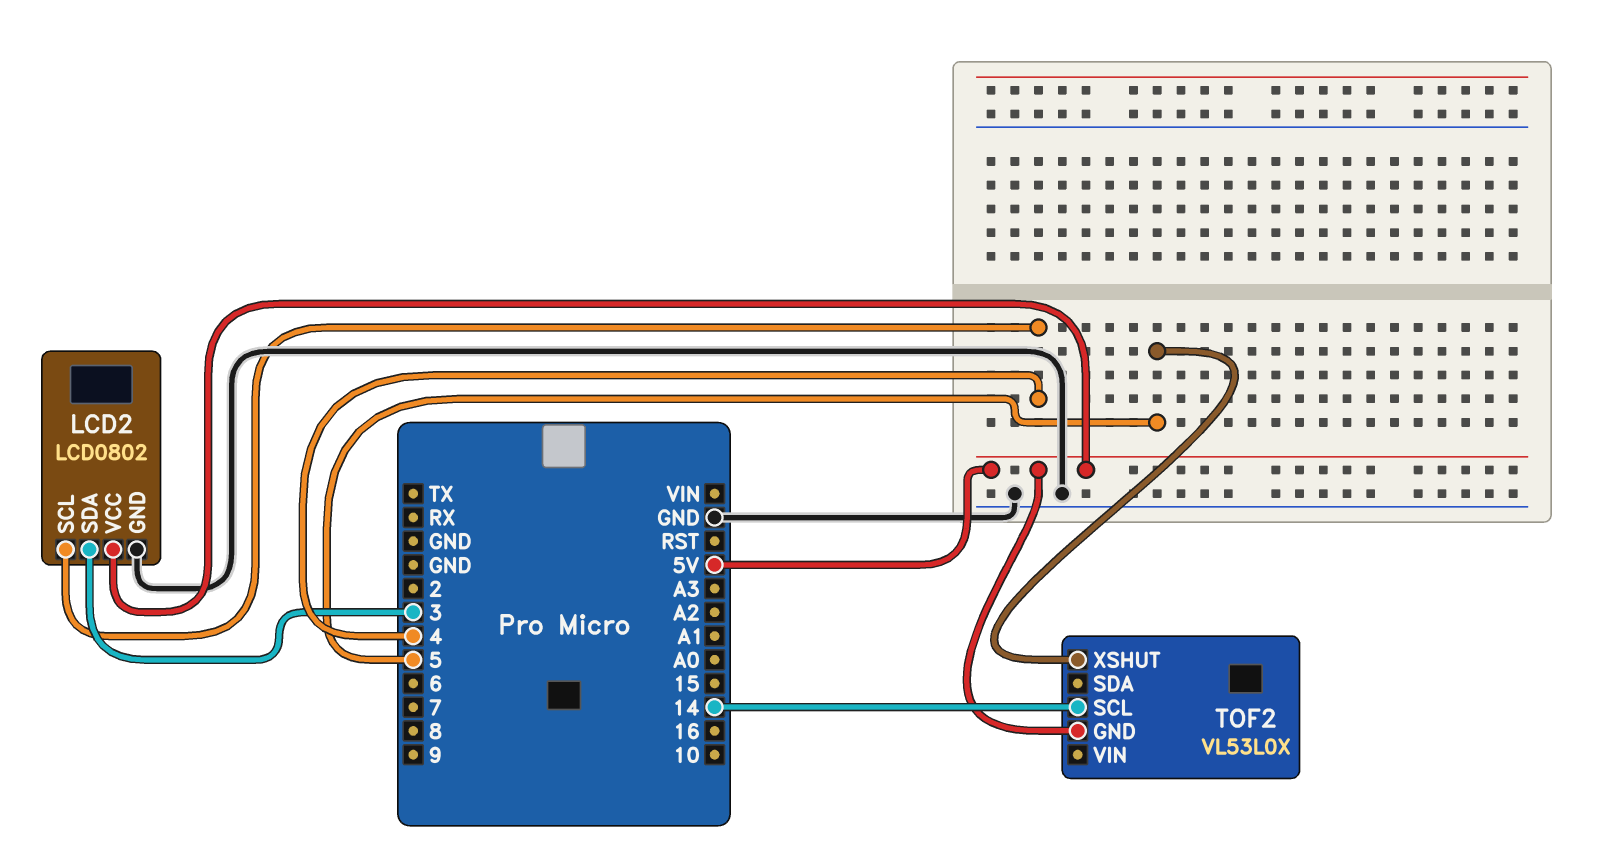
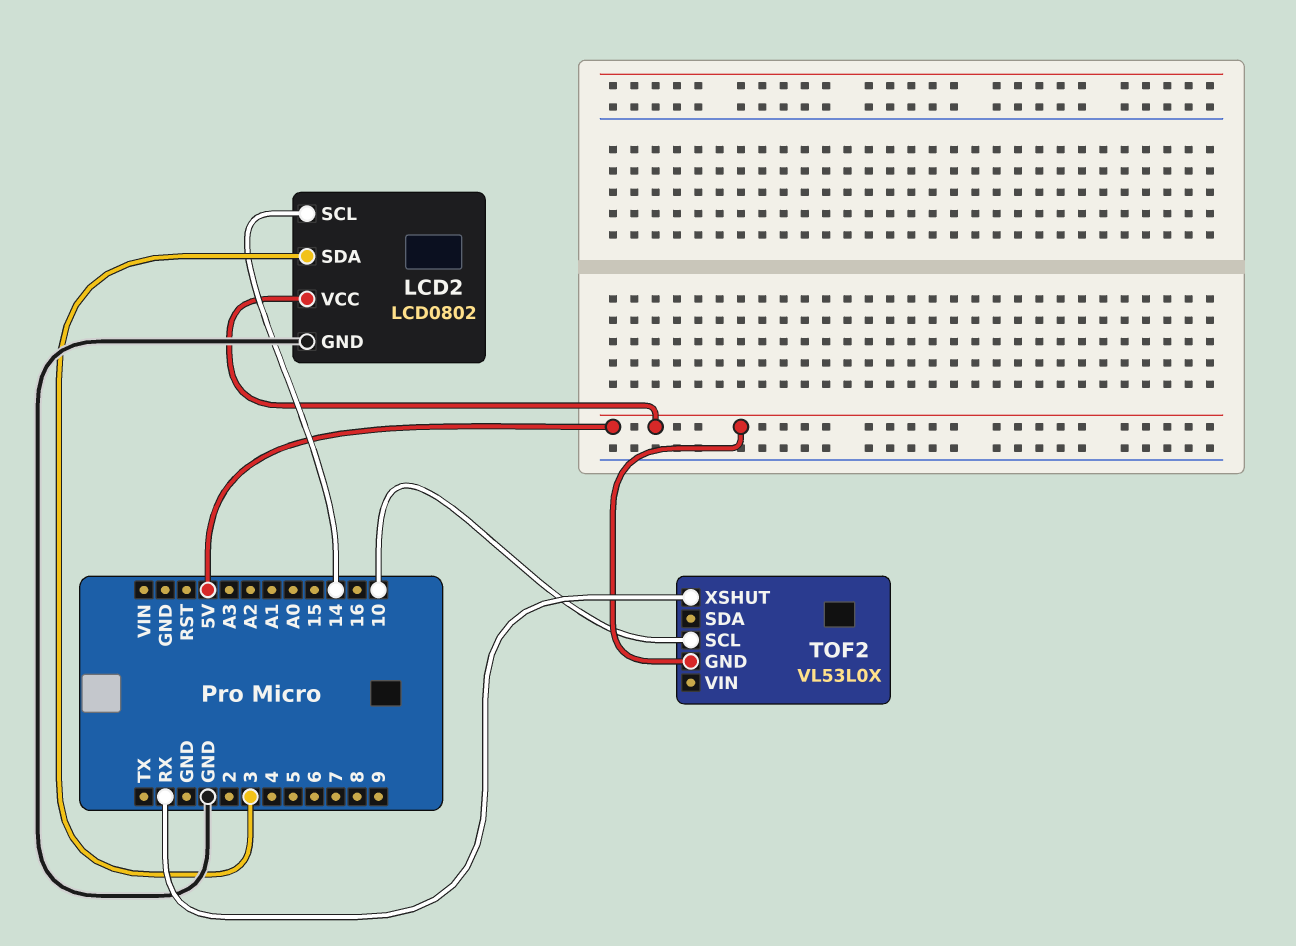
LCD2 pin SCL: 4 -> 14
TOF2 pin SCL: 14 -> 10
TOF2 pin XSHUT: 5 -> RX

